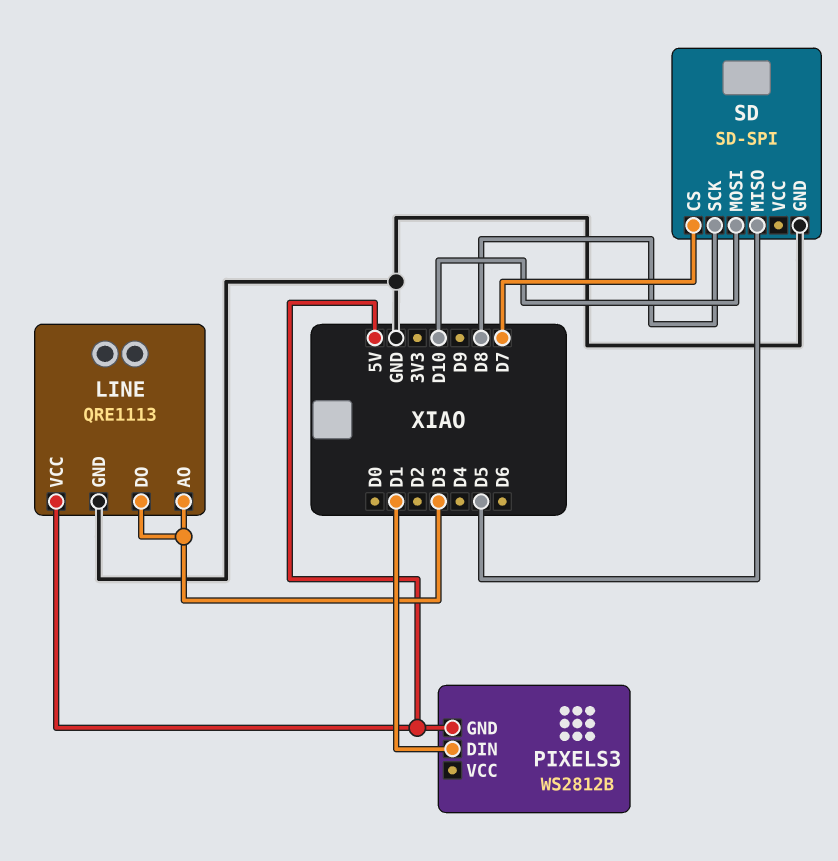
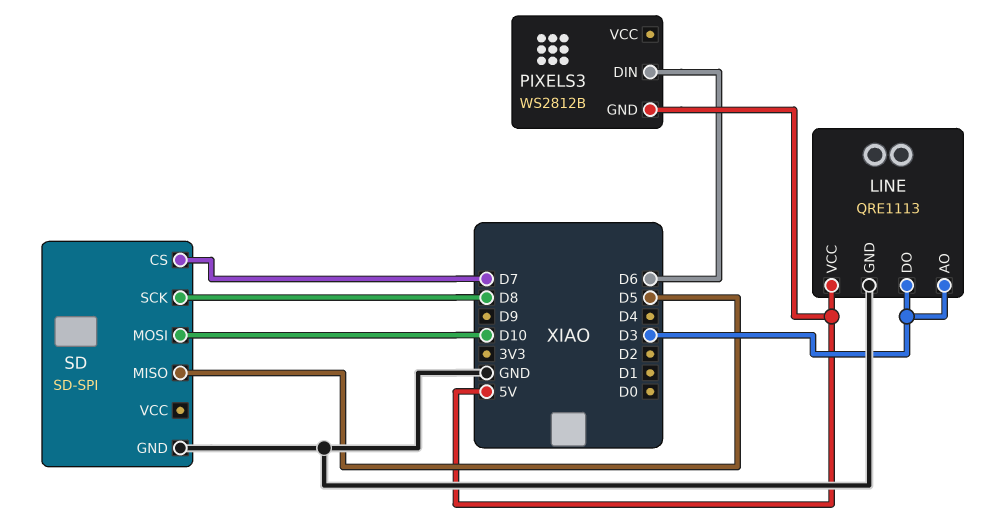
PIXELS3 pin DIN: D1 -> D6

